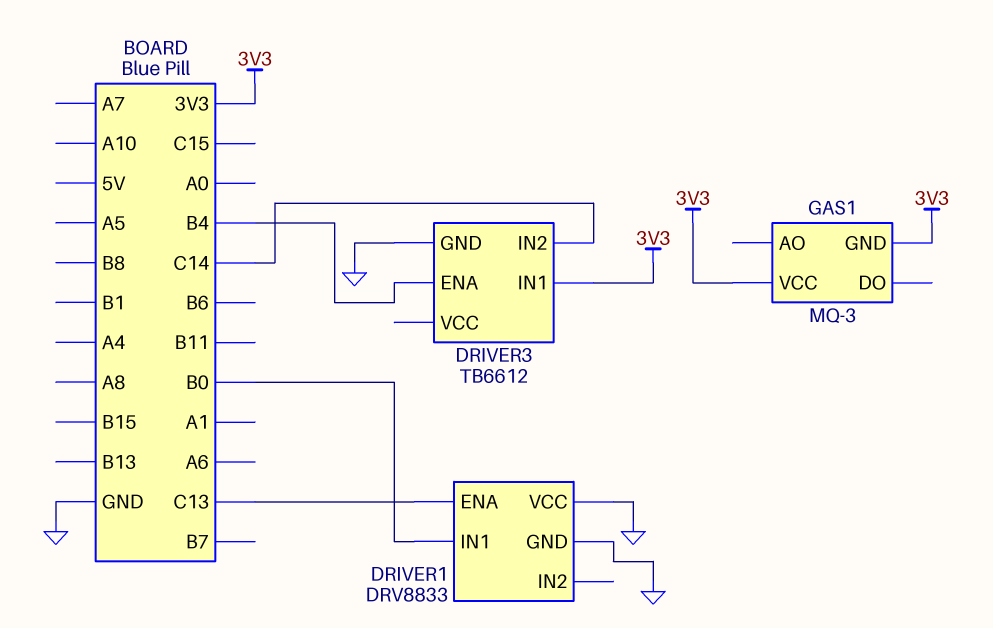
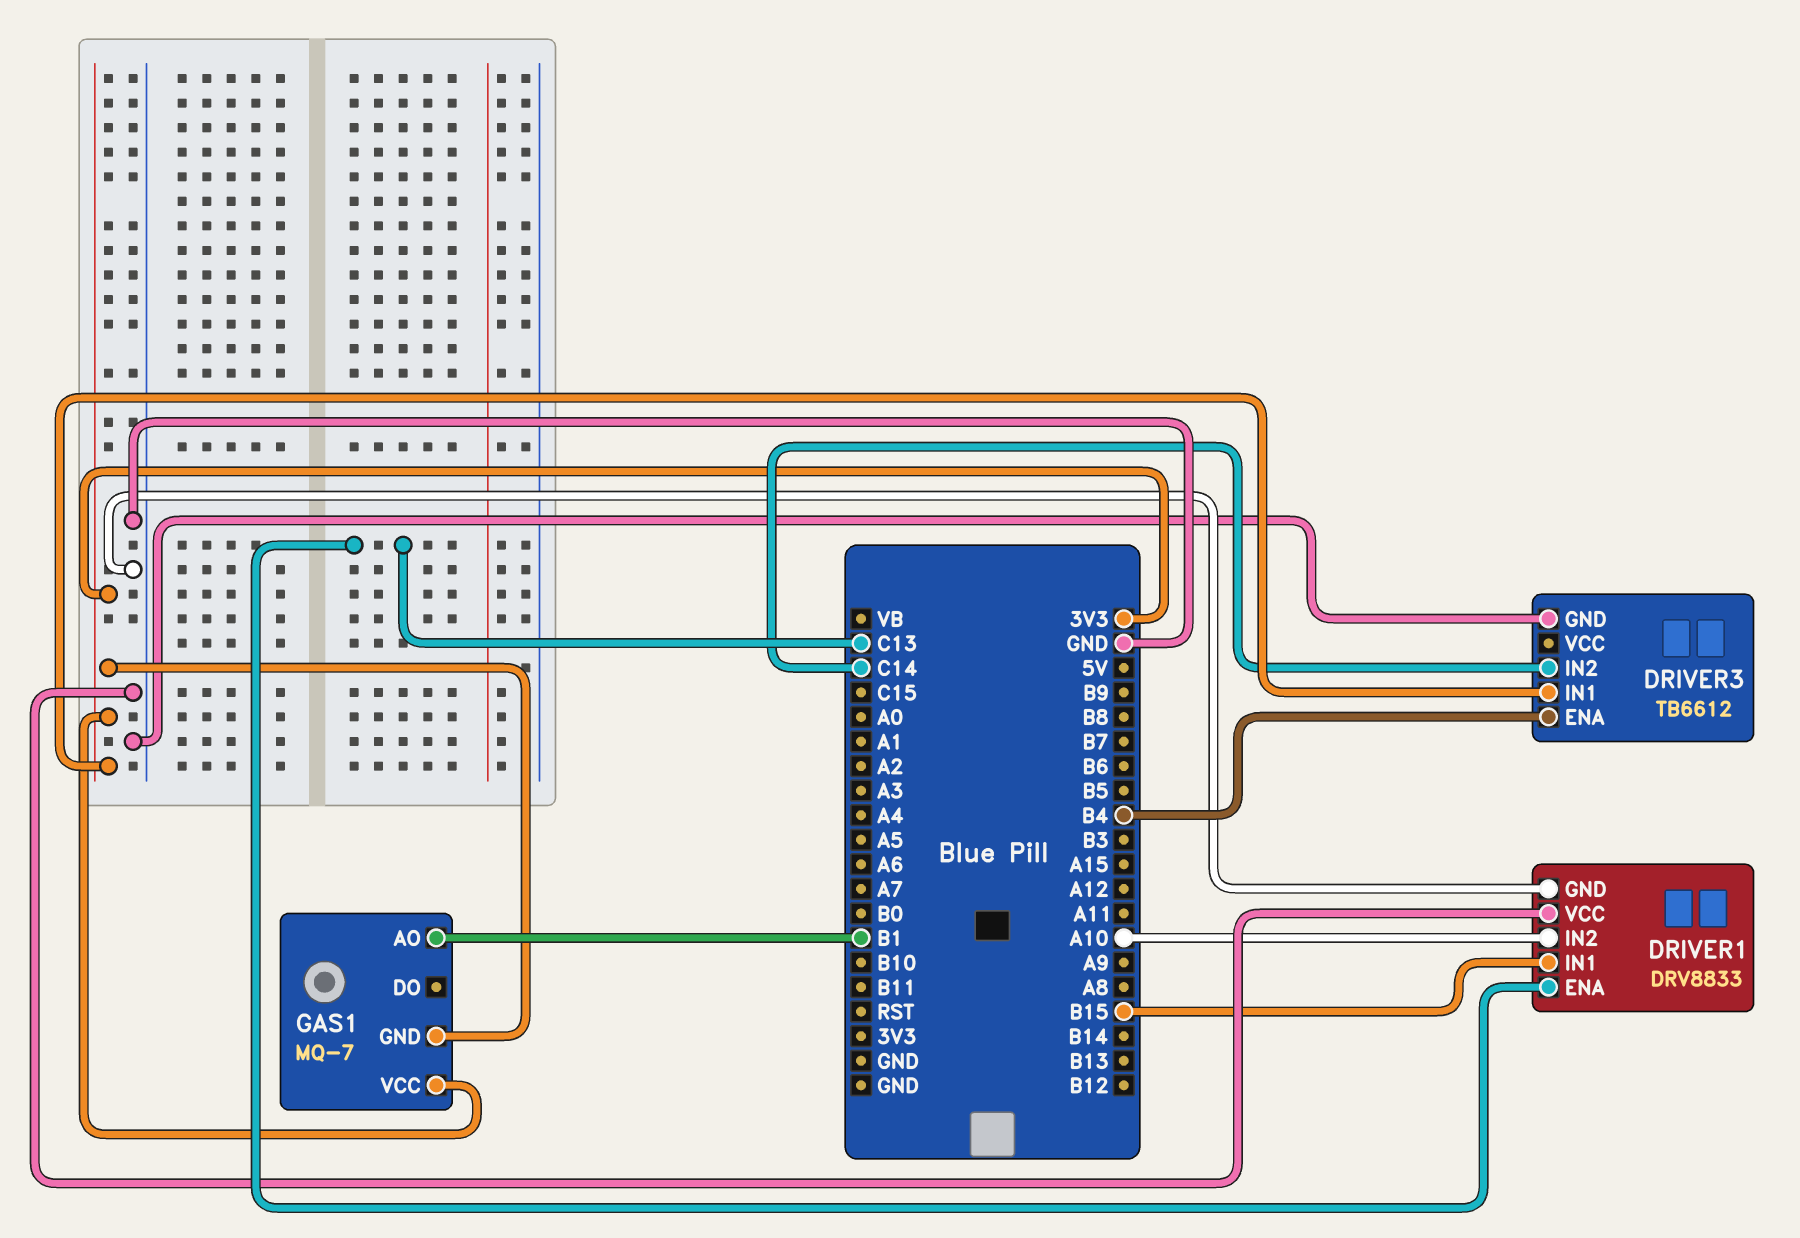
DRIVER1 pin IN1: B0 -> B15
DRIVER1 pin IN2: none -> A10
GAS1: MQ-3 -> MQ-7
GAS1 pin AO: none -> B1

